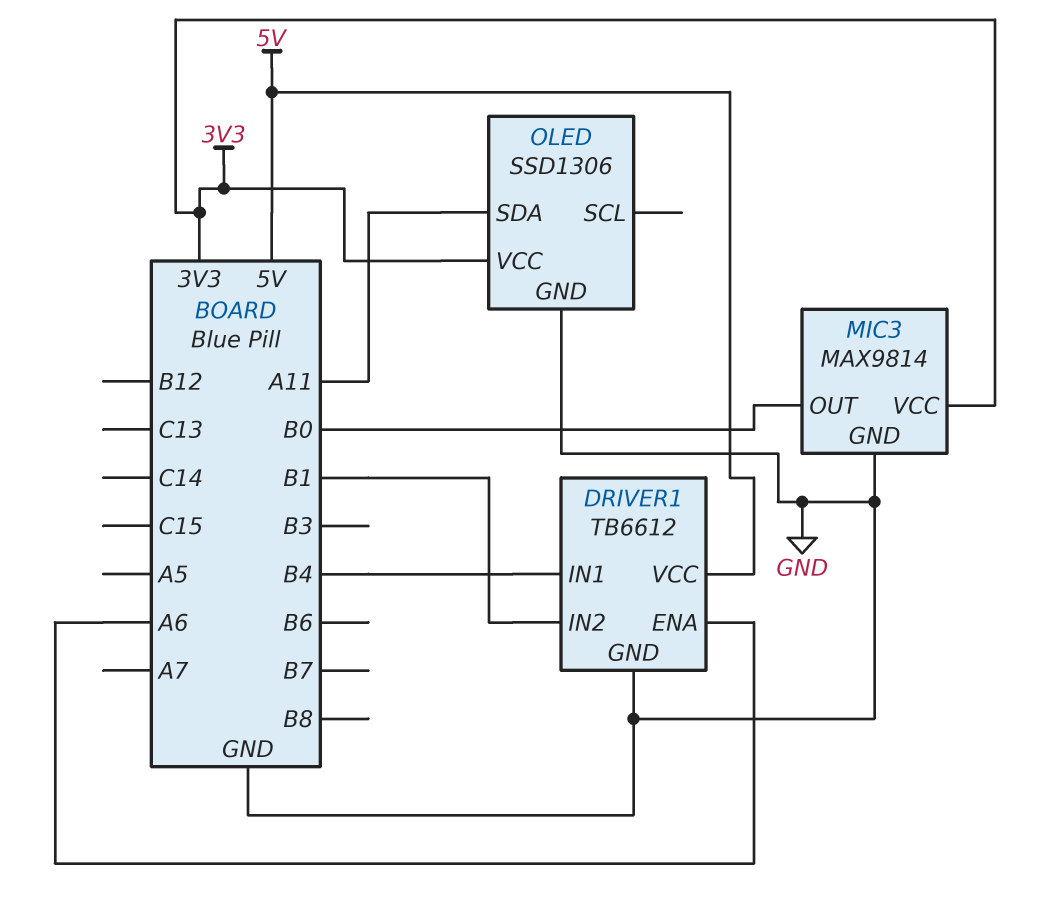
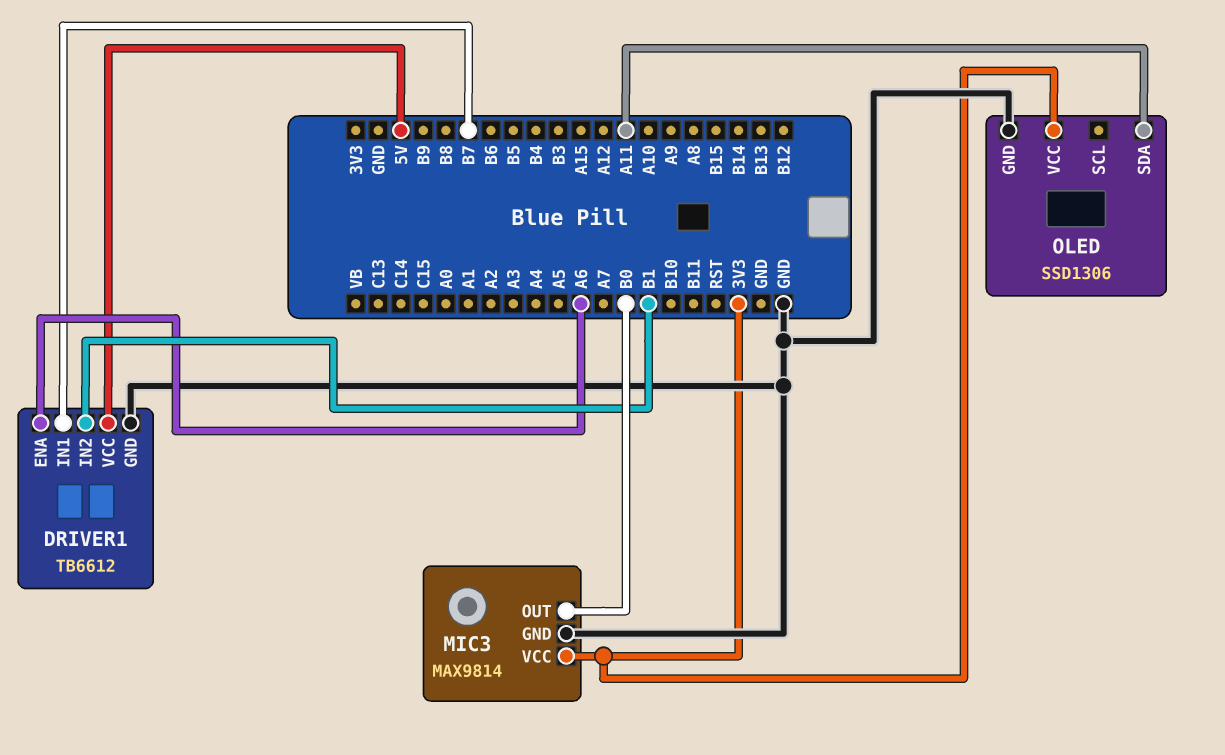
DRIVER1 pin IN1: B4 -> B7

